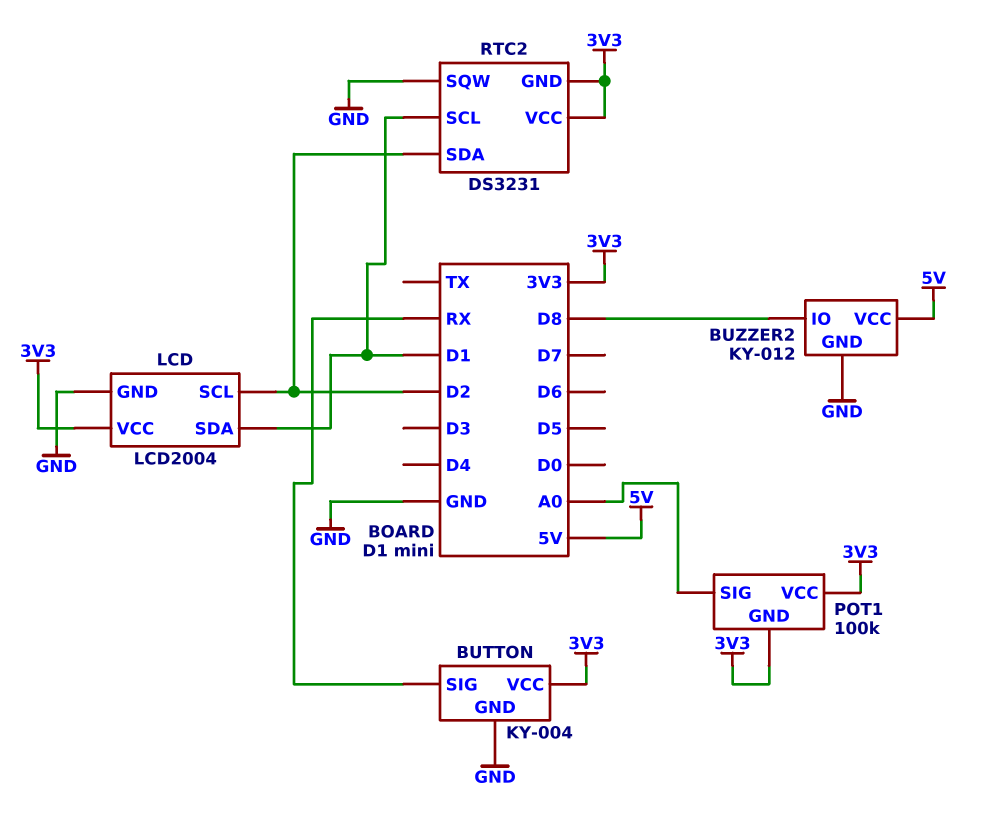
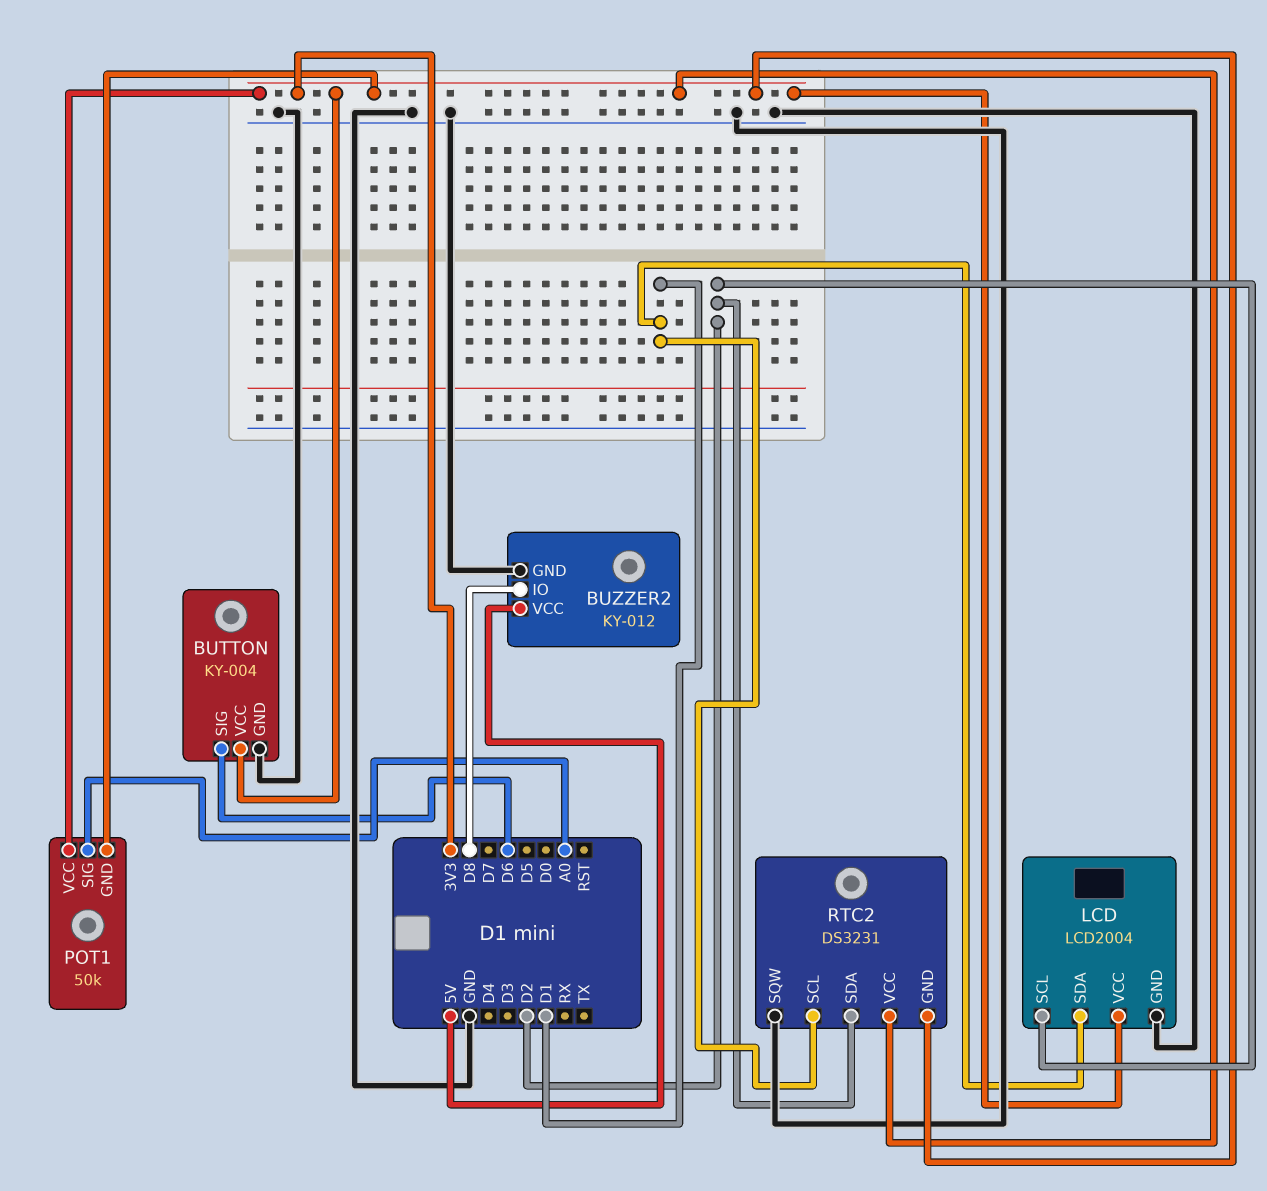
BUTTON pin SIG: RX -> D6
POT1: 100k -> 50k

